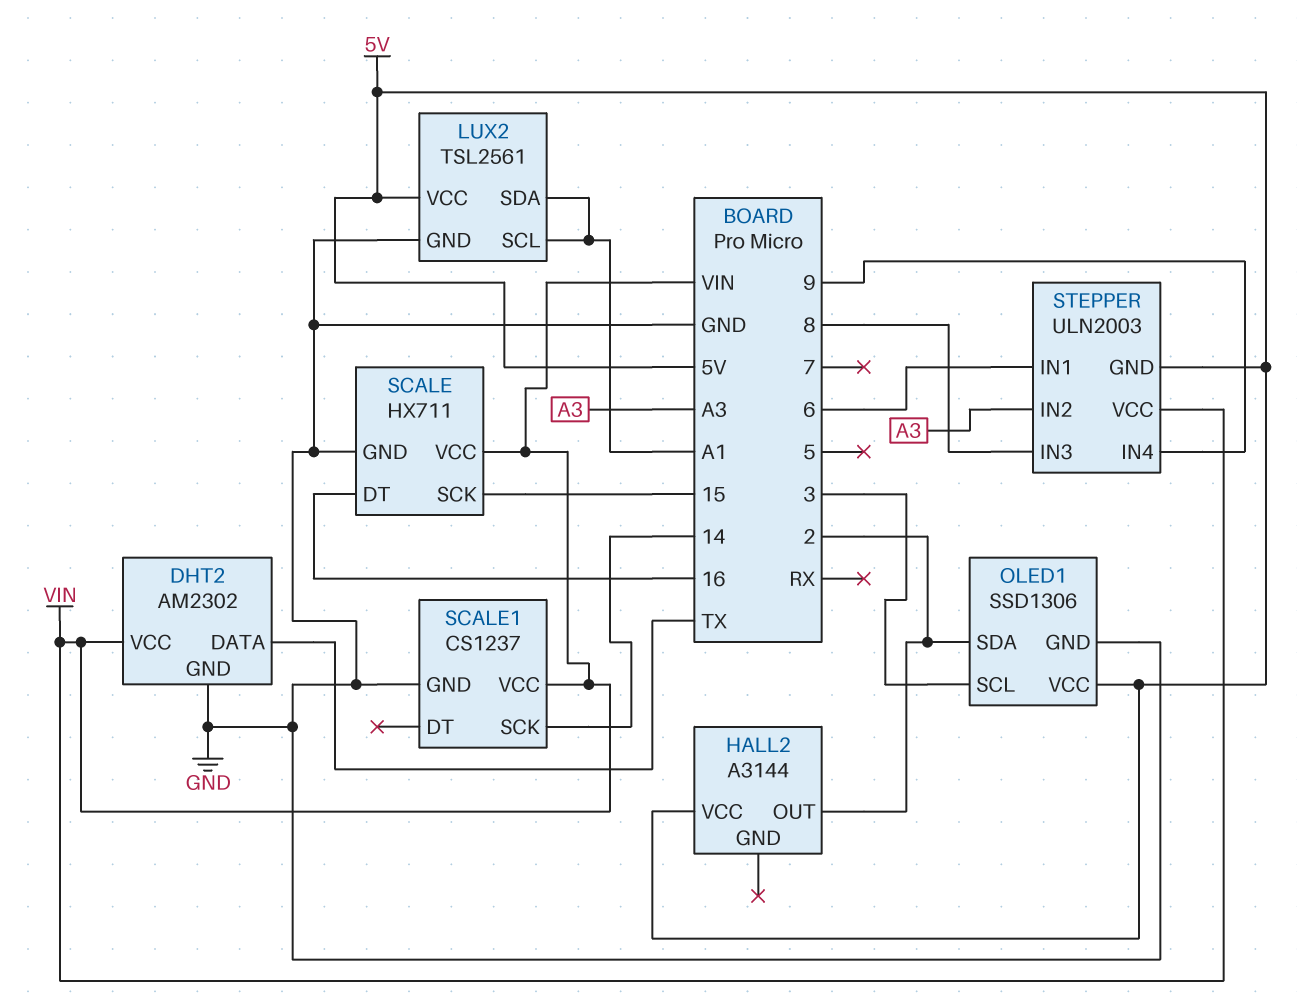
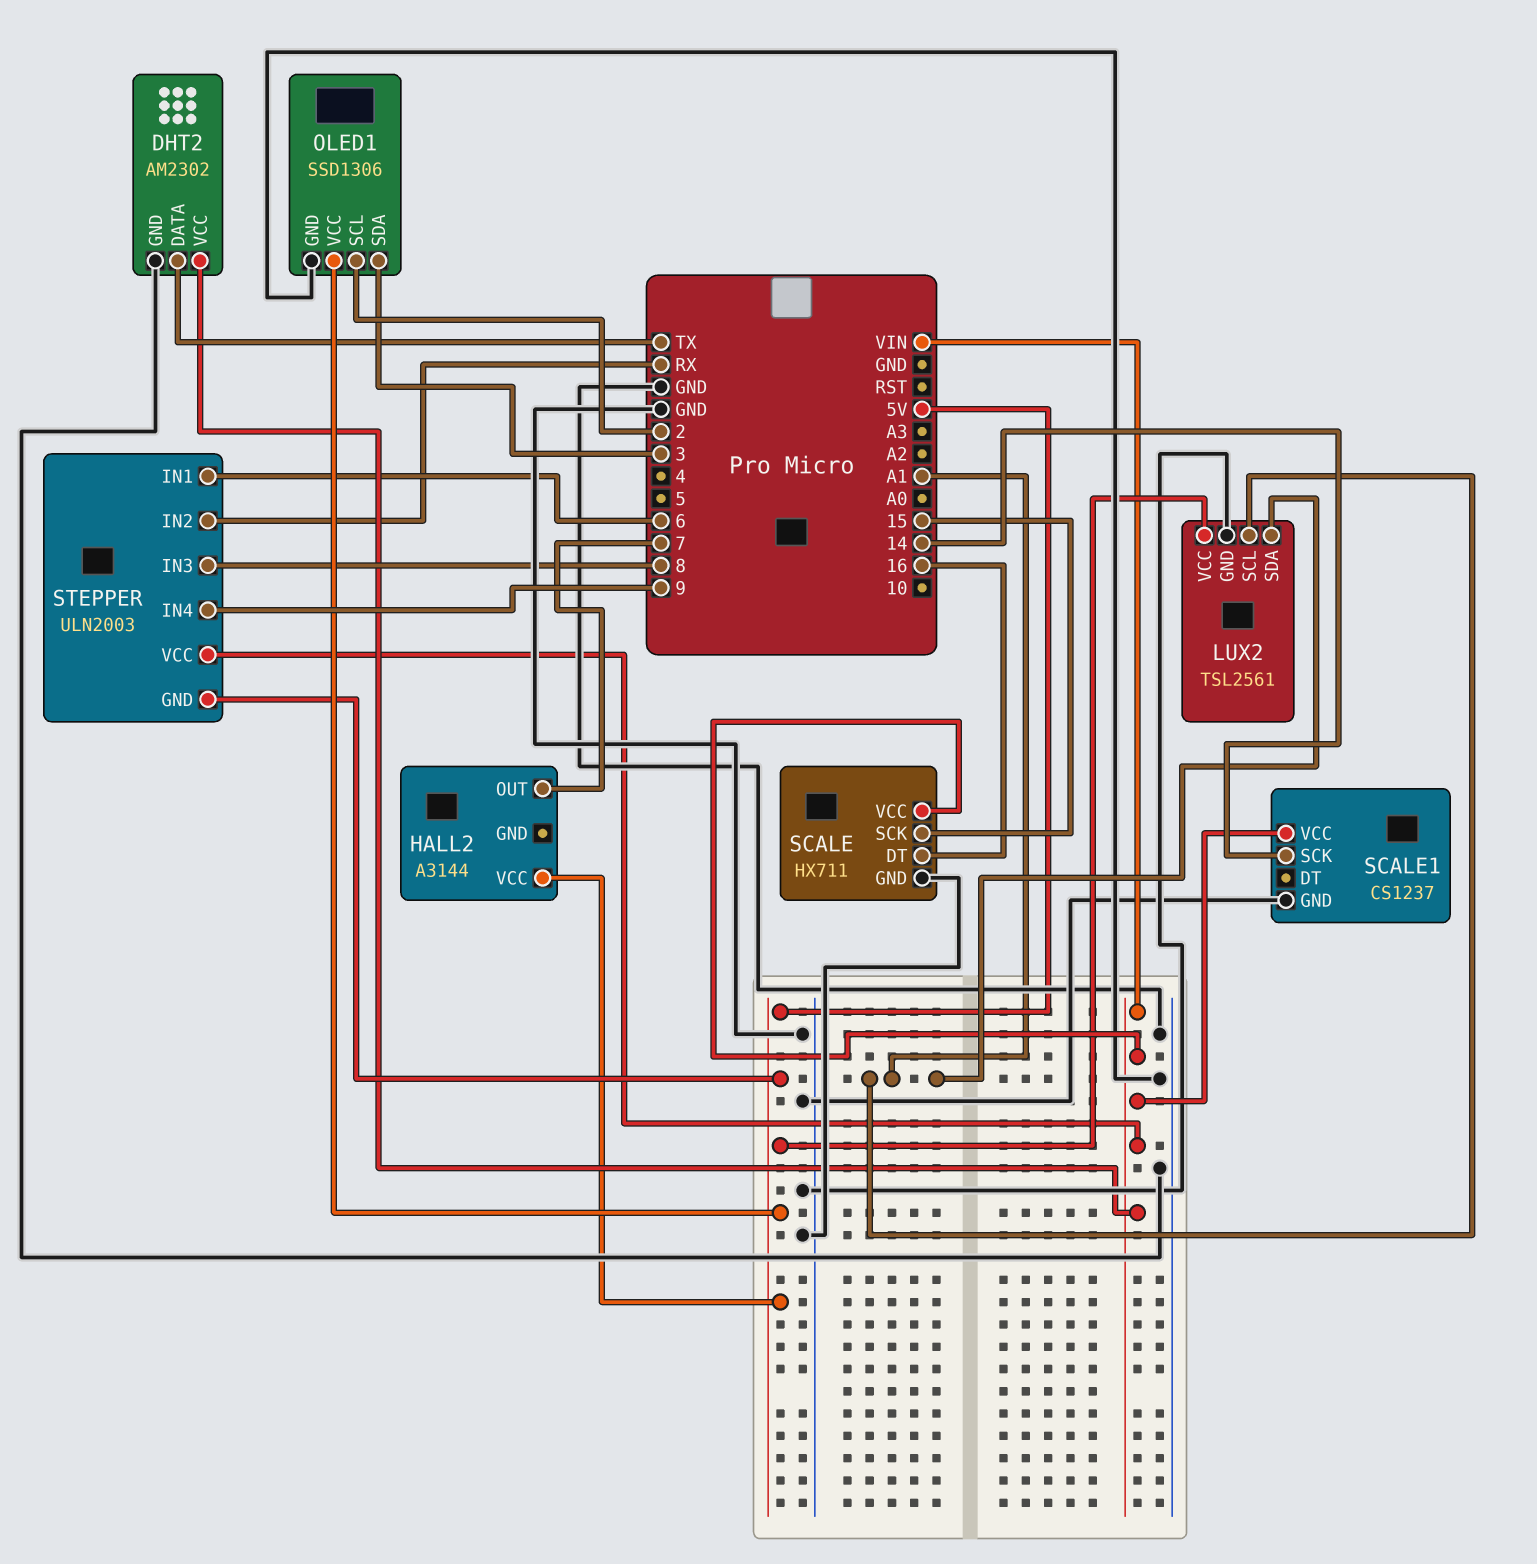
HALL2 pin OUT: 2 -> 7
OLED1 pin SCL: 3 -> 2
OLED1 pin SDA: 2 -> 3
STEPPER pin IN2: A3 -> RX

